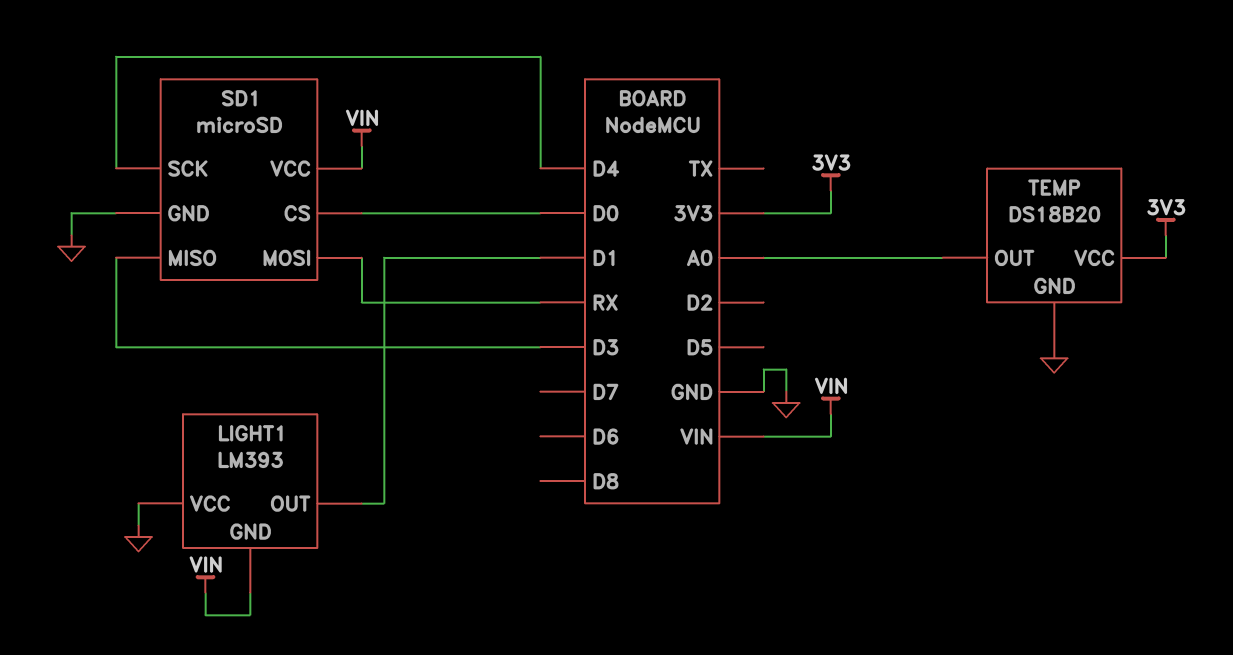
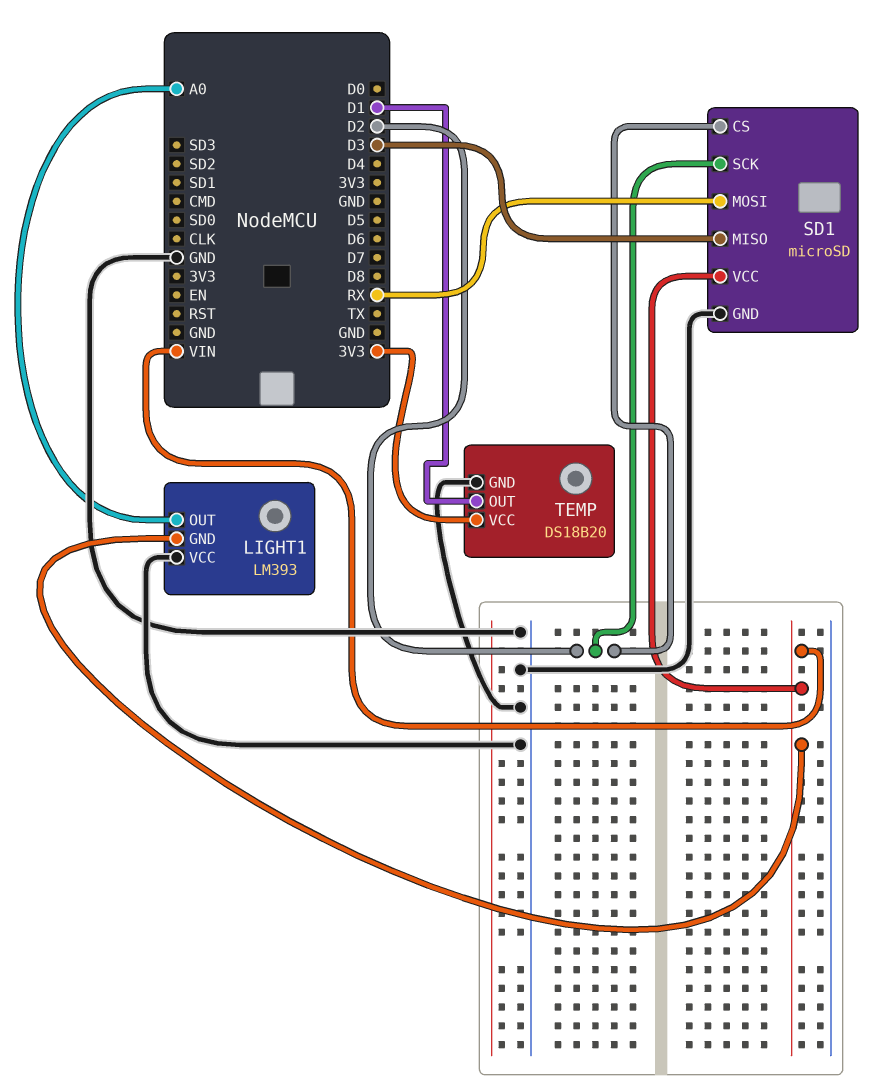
LIGHT1 pin OUT: D1 -> A0
SD1 pin CS: D0 -> D2
SD1 pin SCK: D4 -> D2
TEMP pin OUT: A0 -> D1

